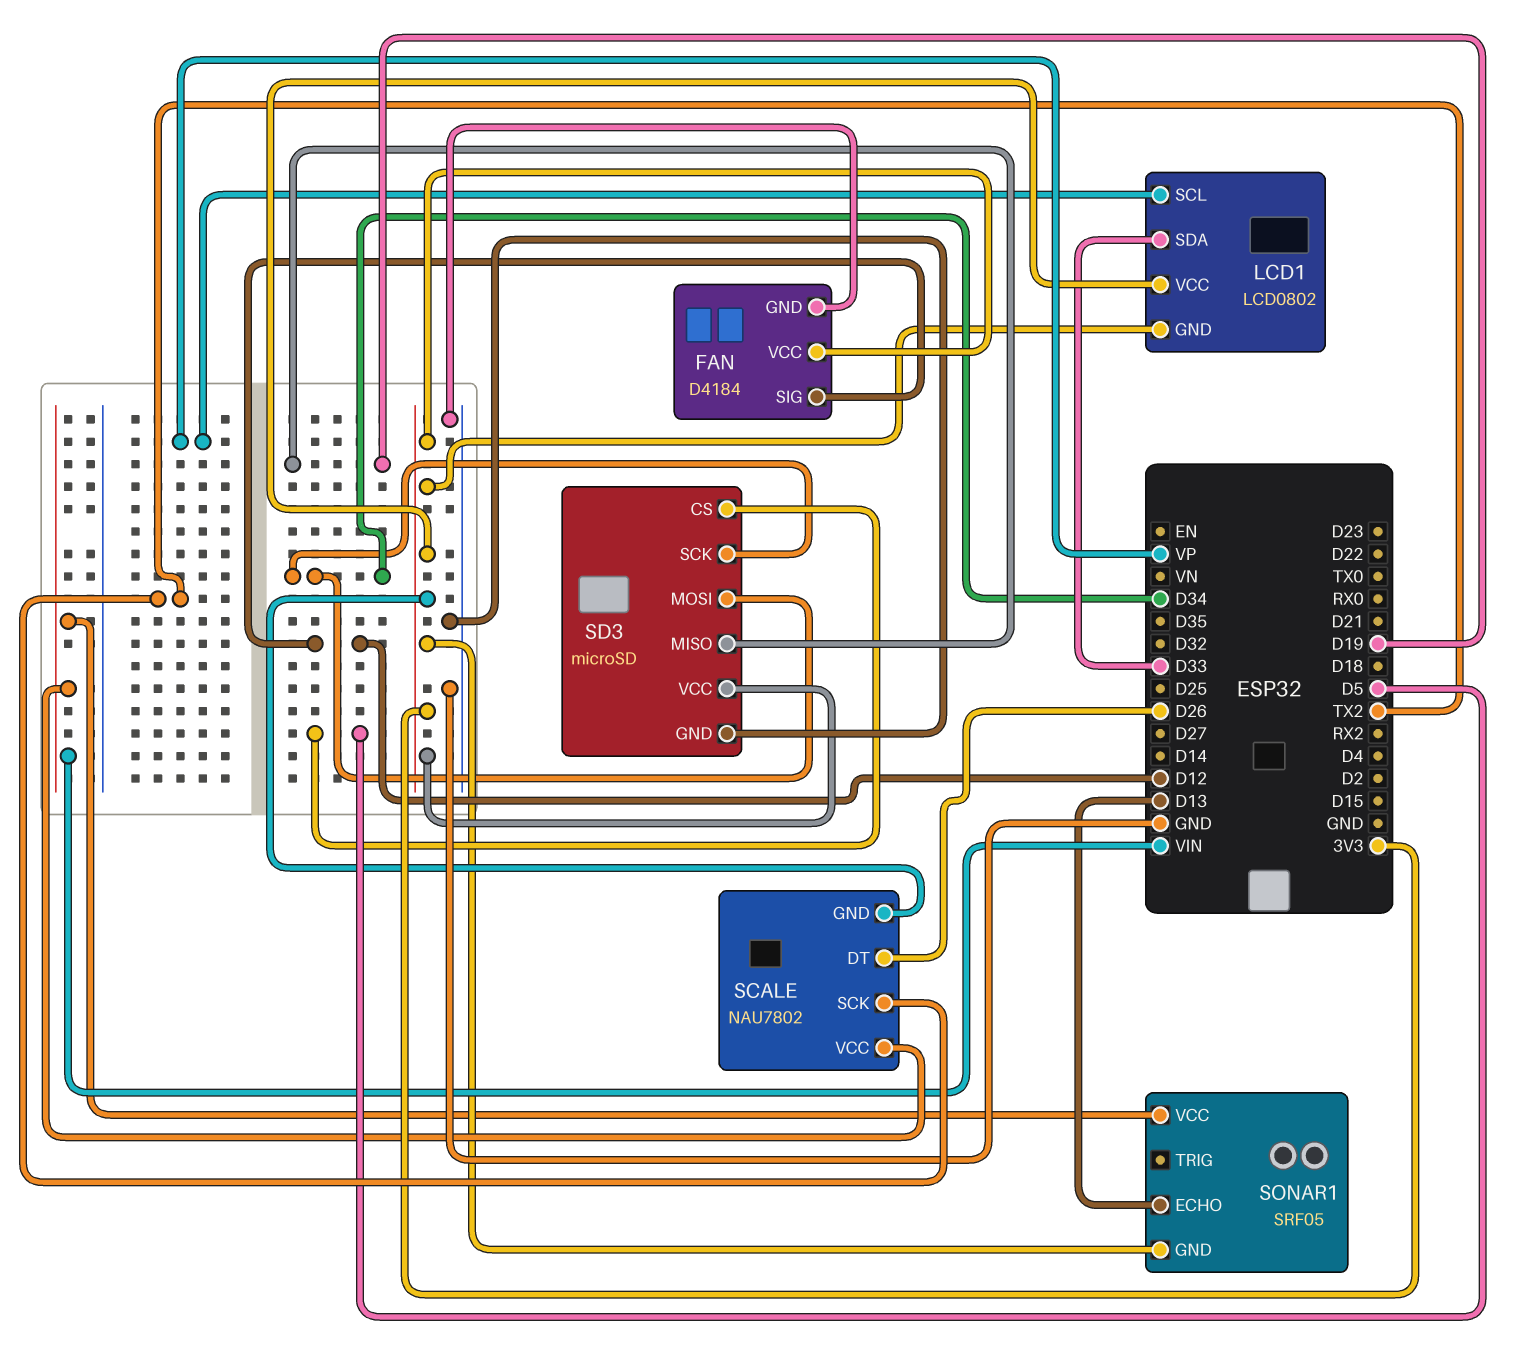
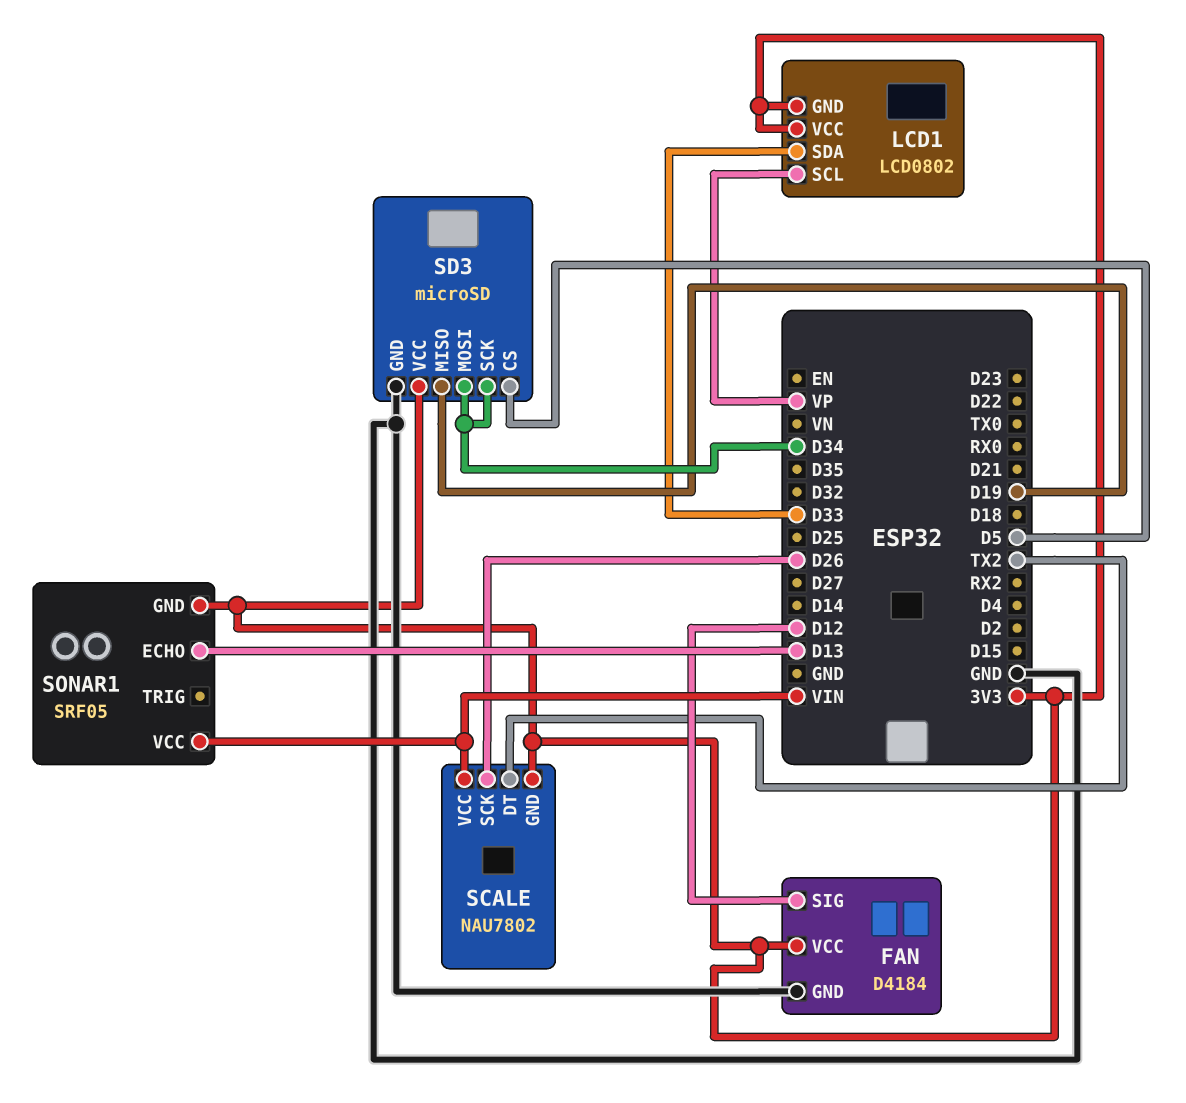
SCALE pin DT: D26 -> TX2
SCALE pin SCK: TX2 -> D26

